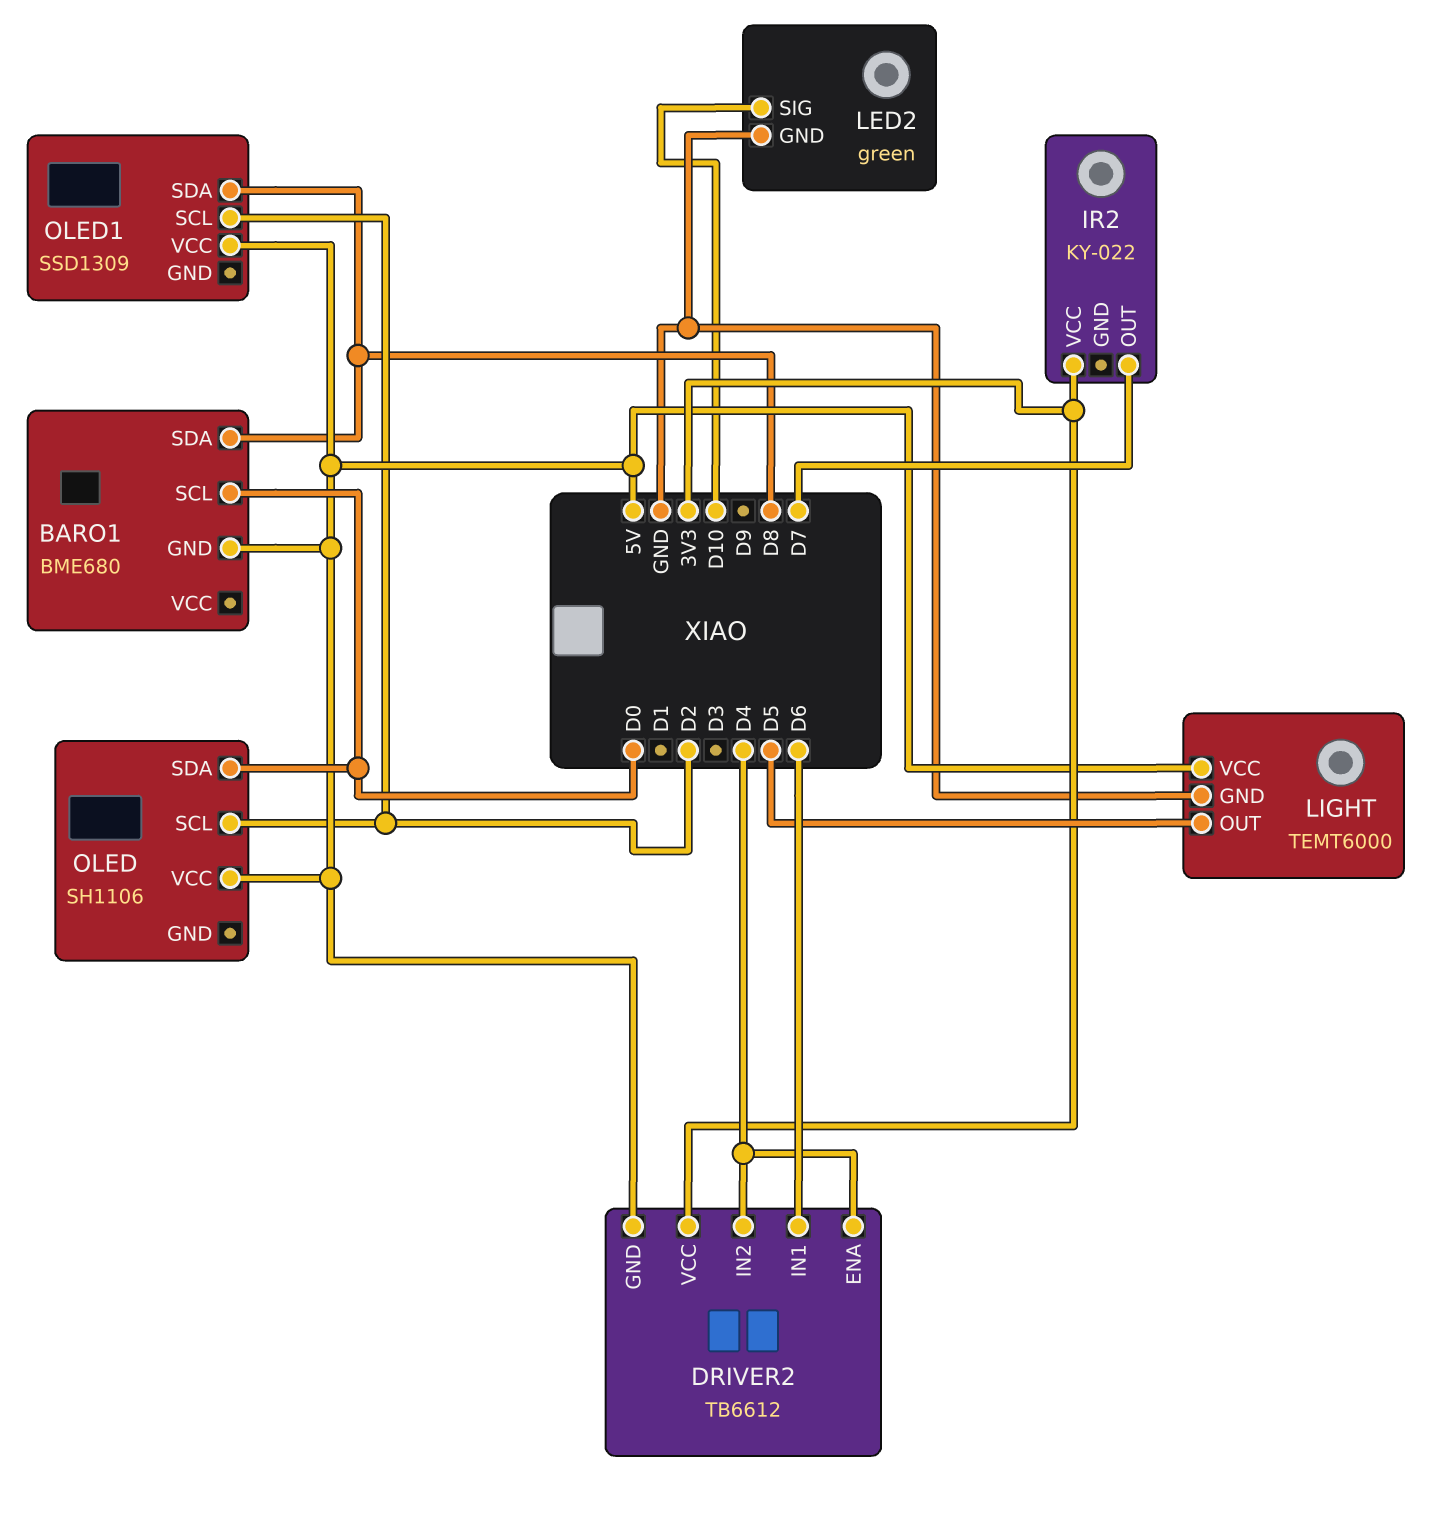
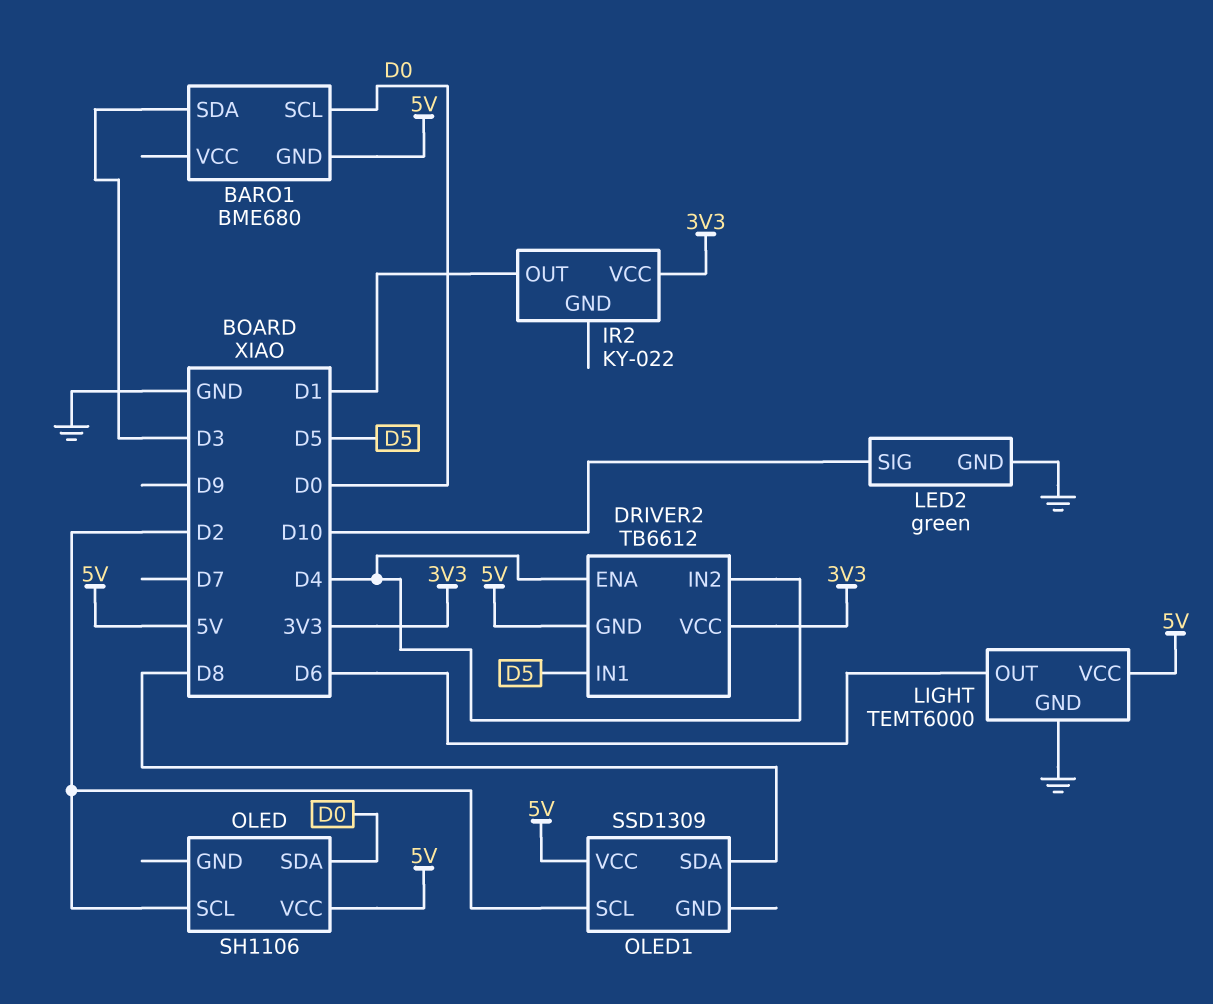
BARO1 pin SDA: D8 -> D3
DRIVER2 pin IN1: D6 -> D5
IR2 pin OUT: D7 -> D1
LIGHT pin OUT: D5 -> D6

